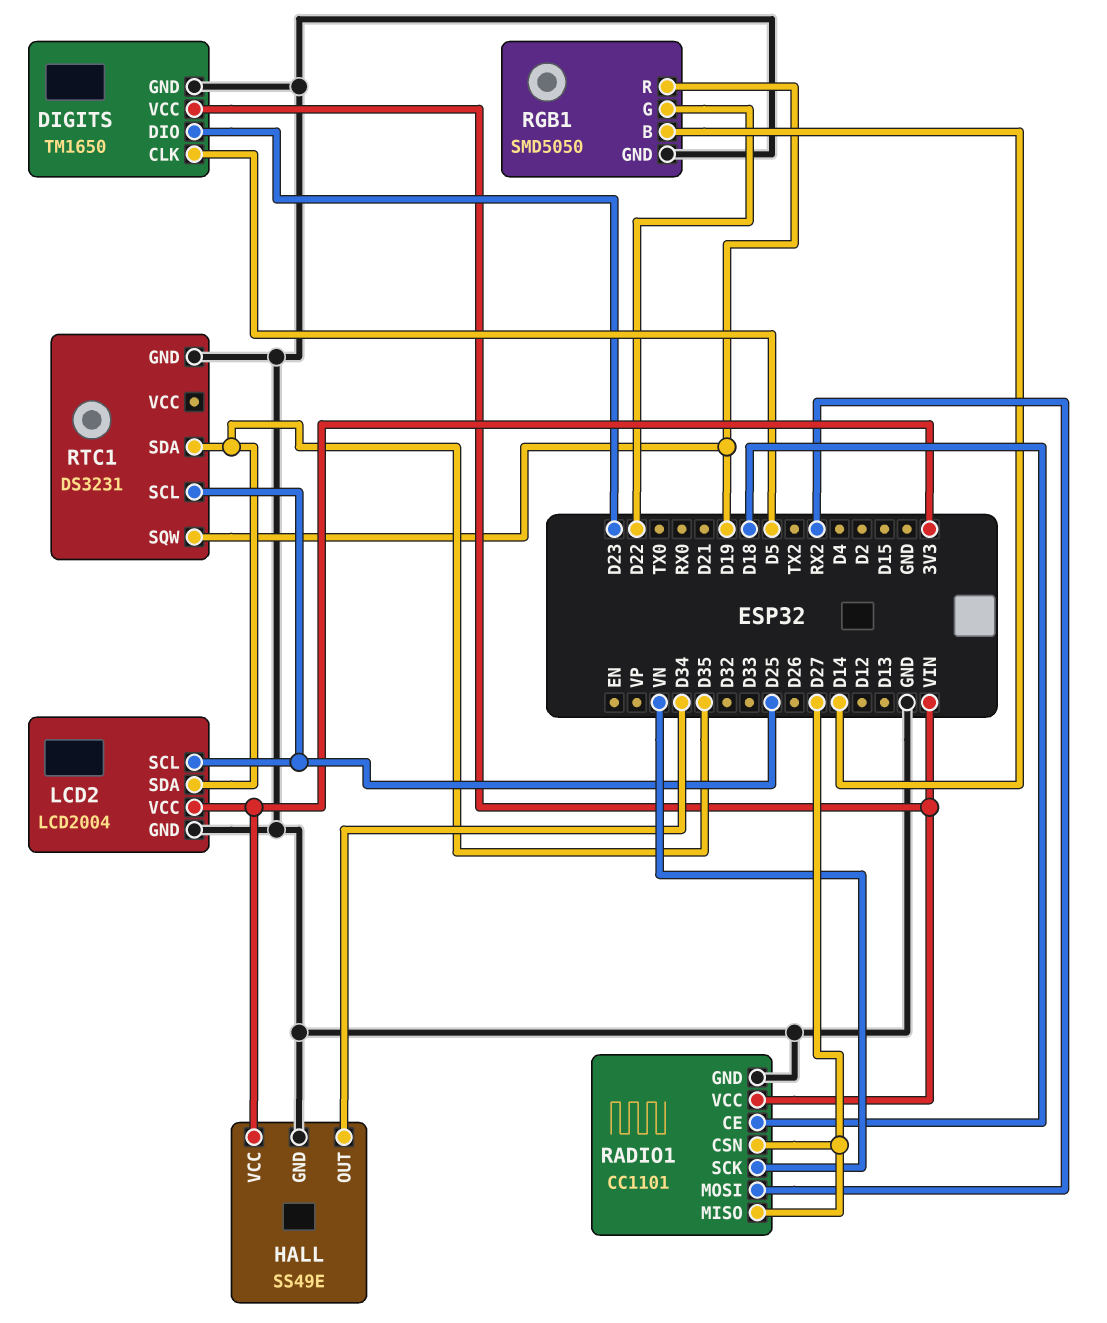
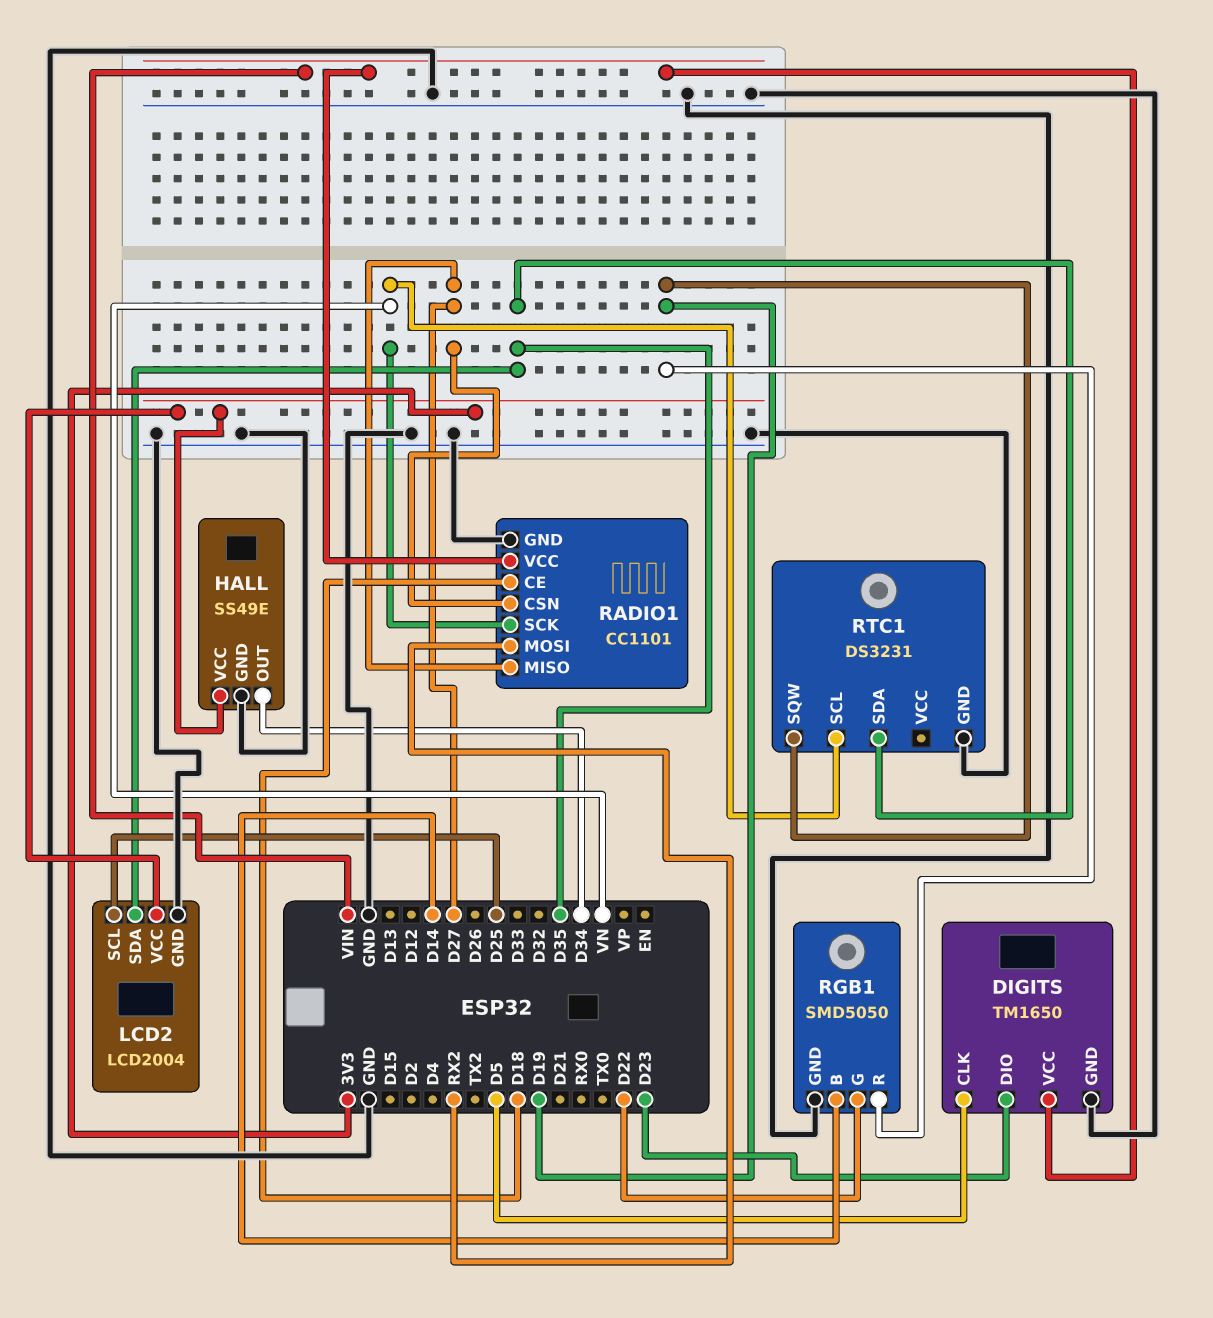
RTC1 pin SCL: D25 -> VN

